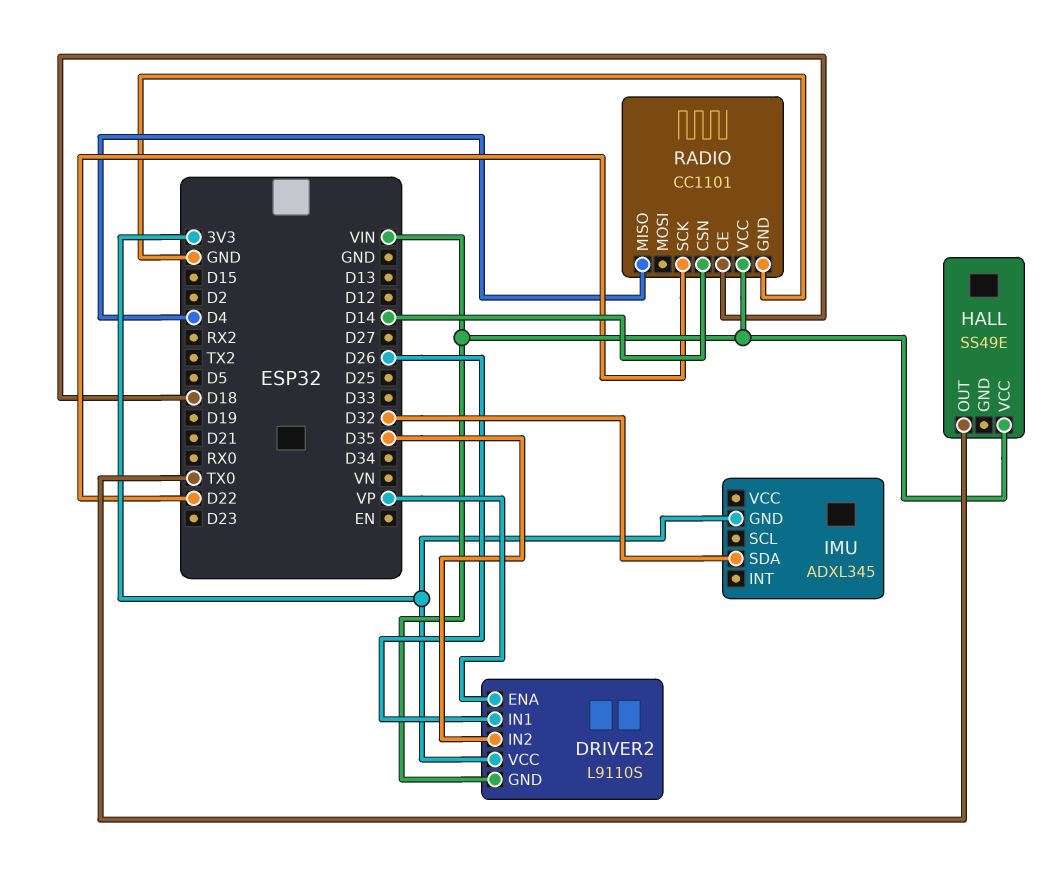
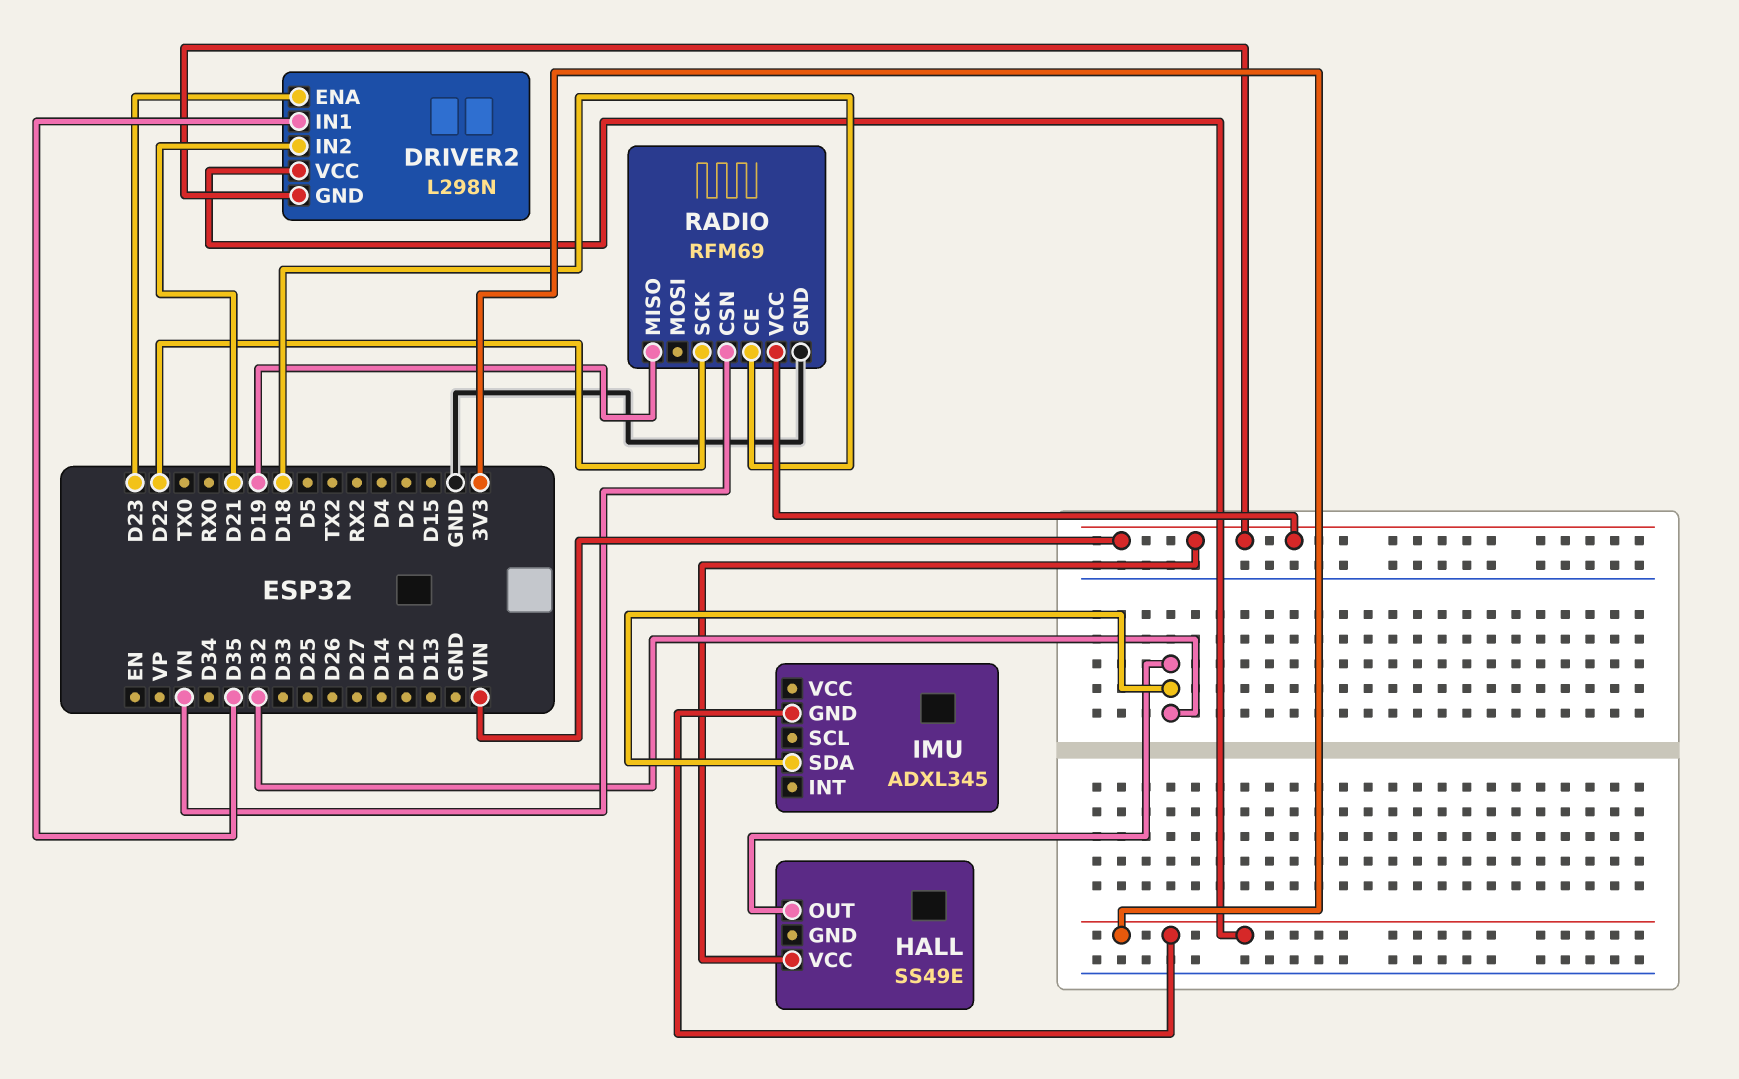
DRIVER2: L9110S -> L298N
DRIVER2 pin ENA: VP -> D23
DRIVER2 pin IN1: D26 -> D35
DRIVER2 pin IN2: D35 -> D21
HALL pin OUT: TX0 -> D32
RADIO: CC1101 -> RFM69
RADIO pin CSN: D14 -> VN
RADIO pin MISO: D4 -> D19

